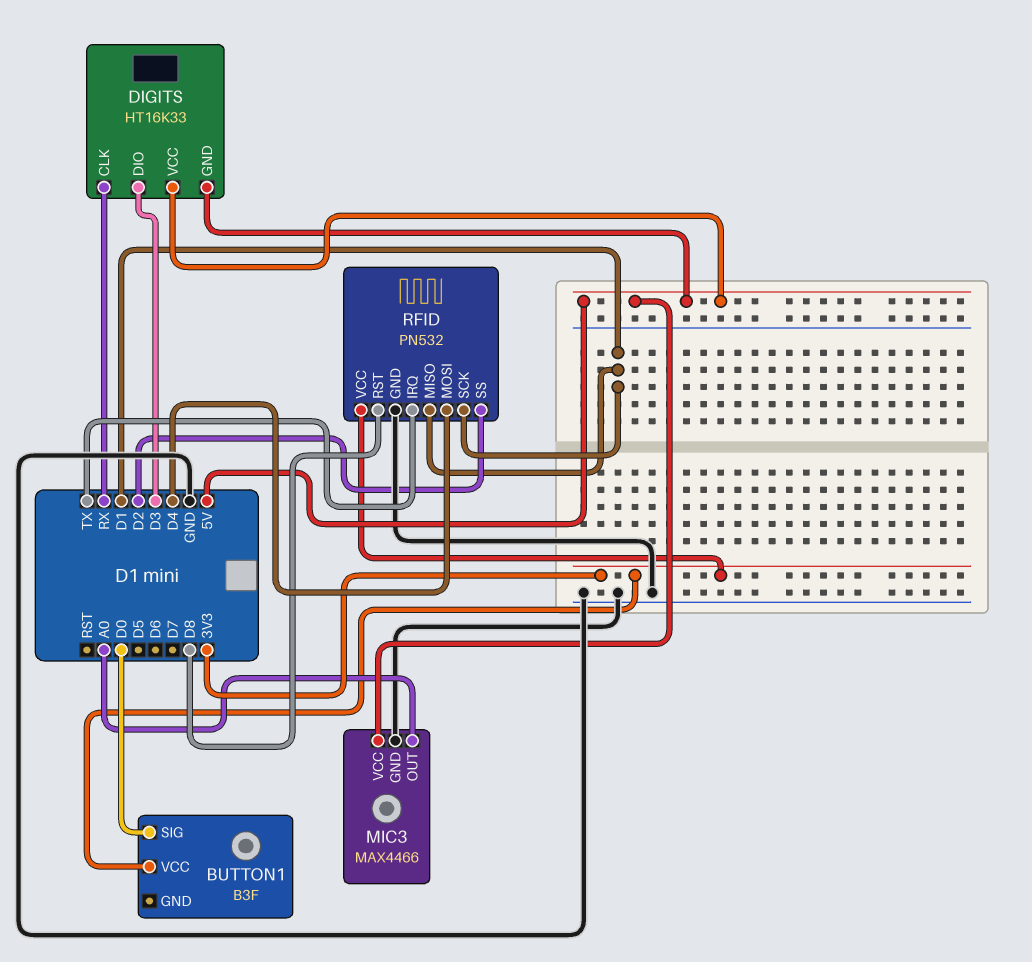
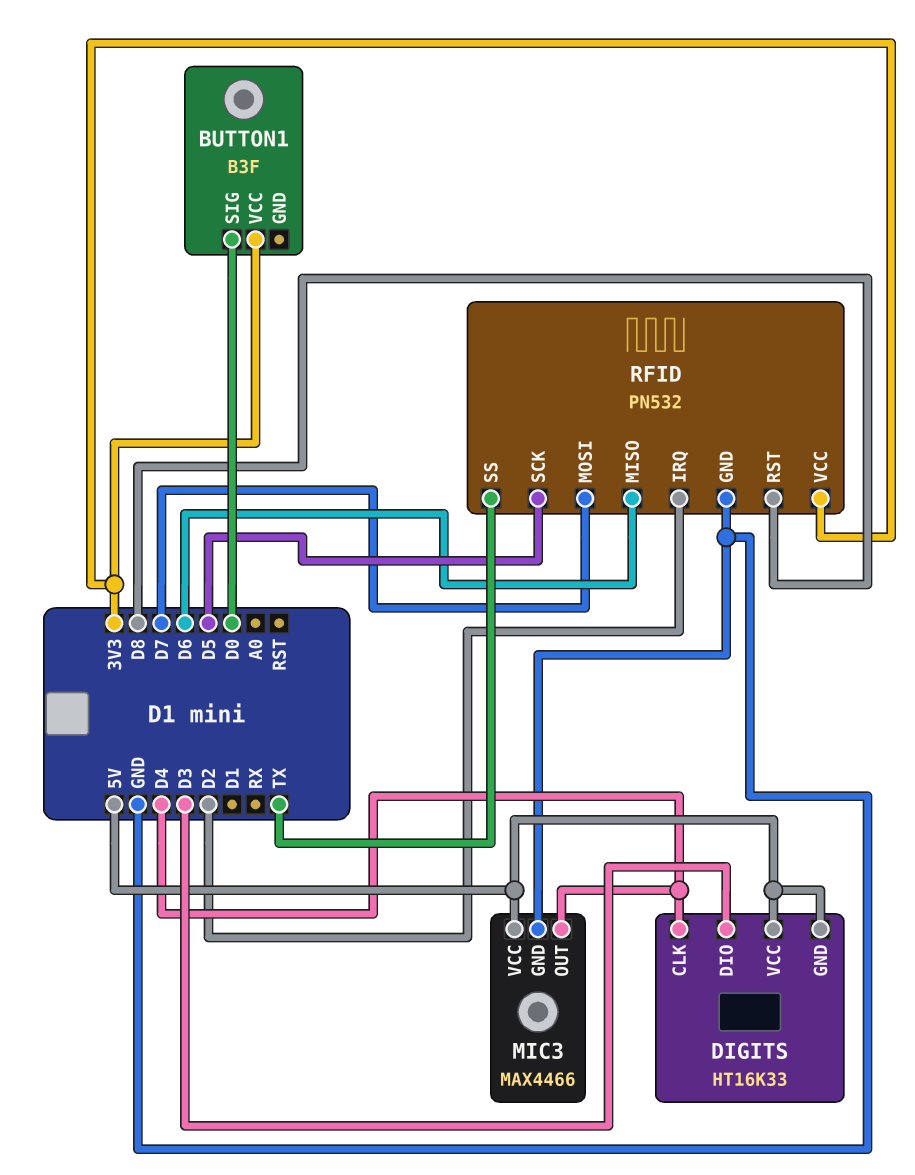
DIGITS pin CLK: RX -> D4
MIC3 pin OUT: A0 -> D4
RFID pin IRQ: TX -> D2
RFID pin MISO: D1 -> D6
RFID pin MOSI: D4 -> D7
RFID pin SCK: D1 -> D5
RFID pin SS: D2 -> TX

